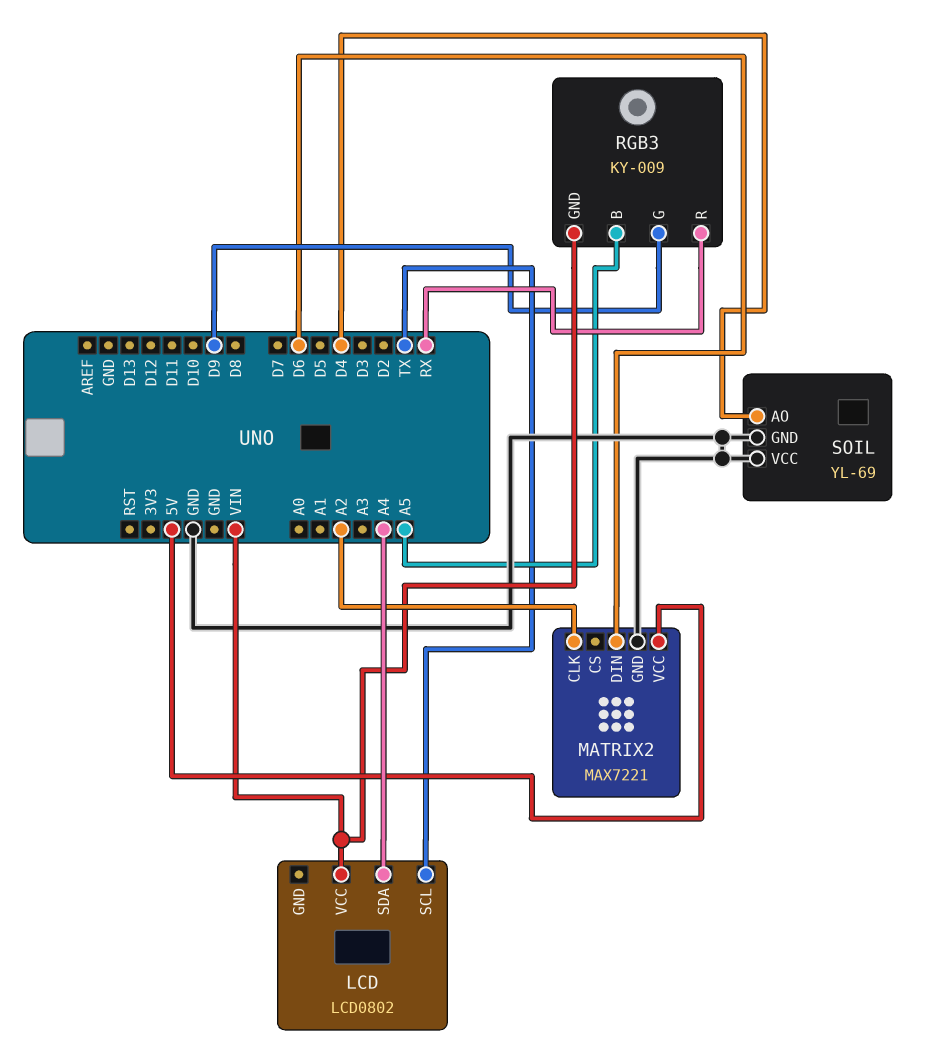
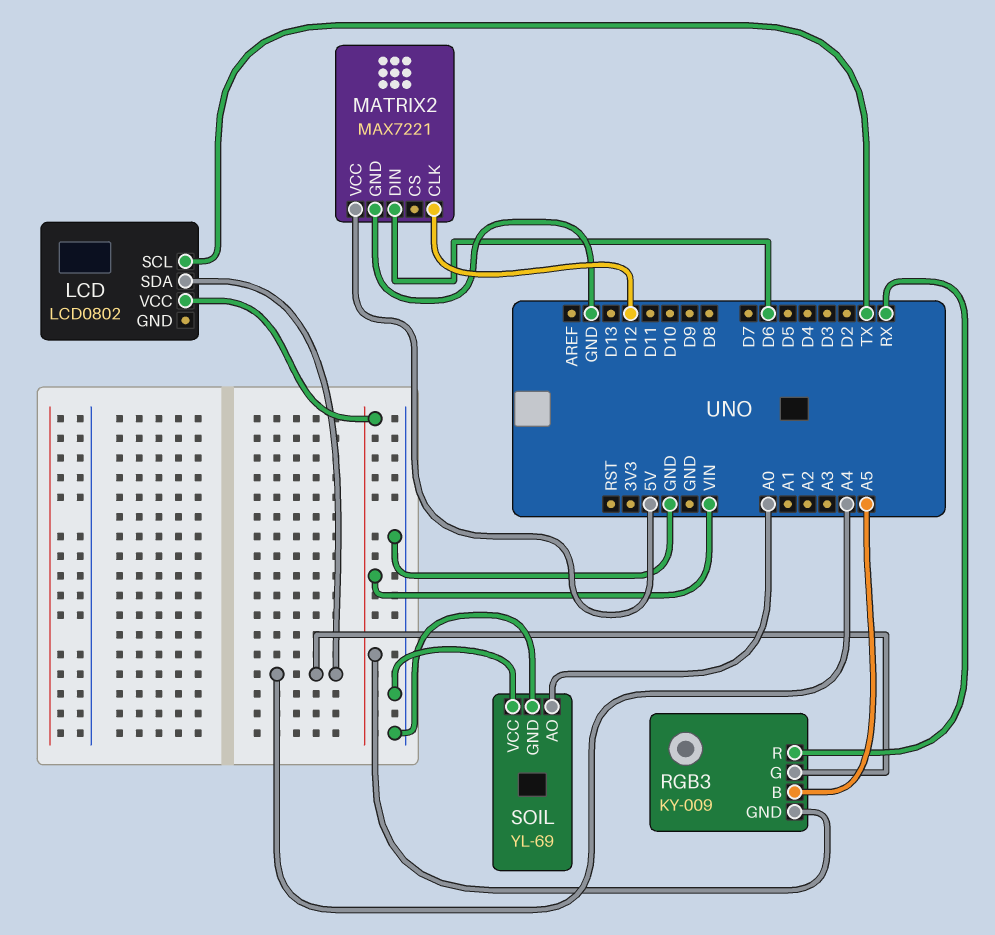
MATRIX2 pin CLK: A2 -> D12
RGB3 pin G: D9 -> A4
SOIL pin AO: D4 -> A0

